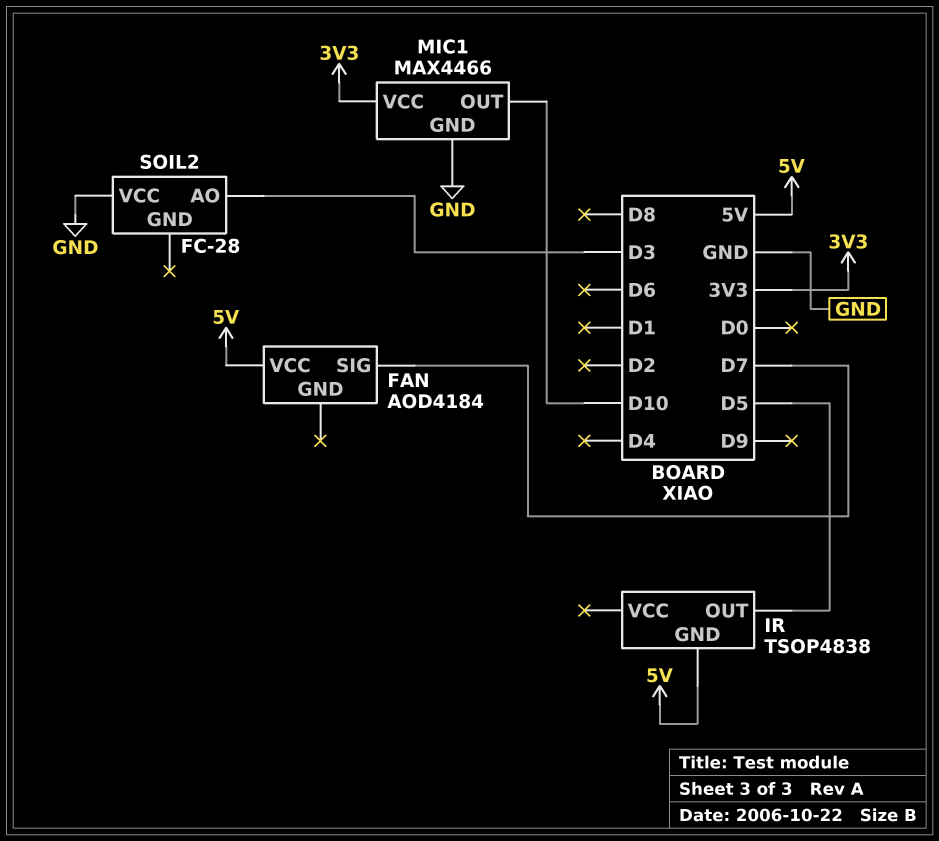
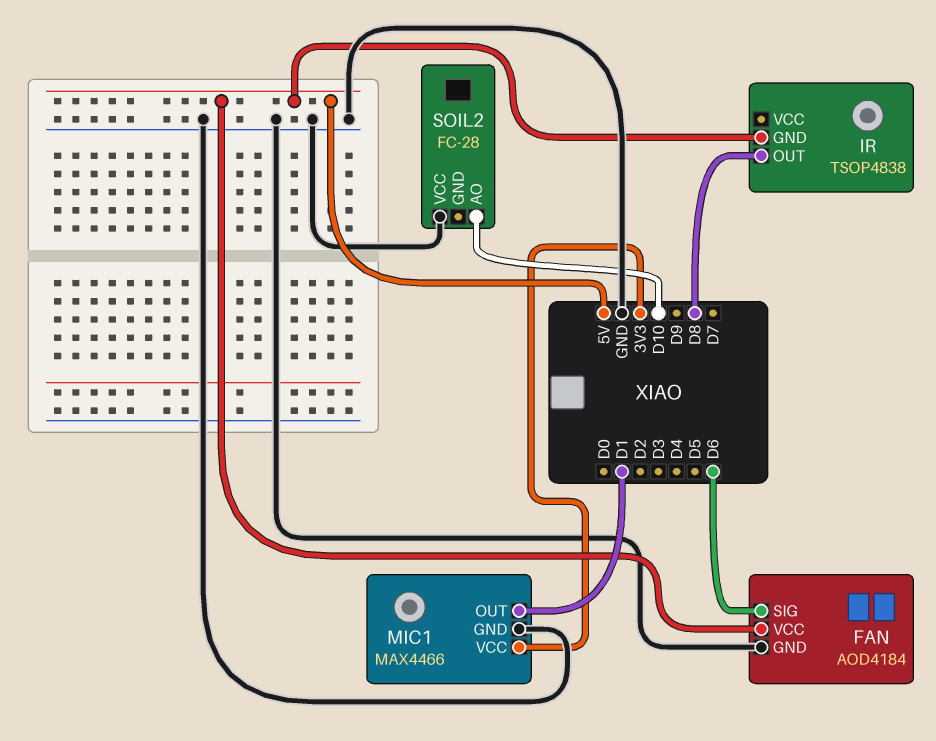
FAN pin GND: none -> GND
FAN pin SIG: D7 -> D6
IR pin OUT: D5 -> D8
MIC1 pin OUT: D10 -> D1
SOIL2 pin AO: D3 -> D10

